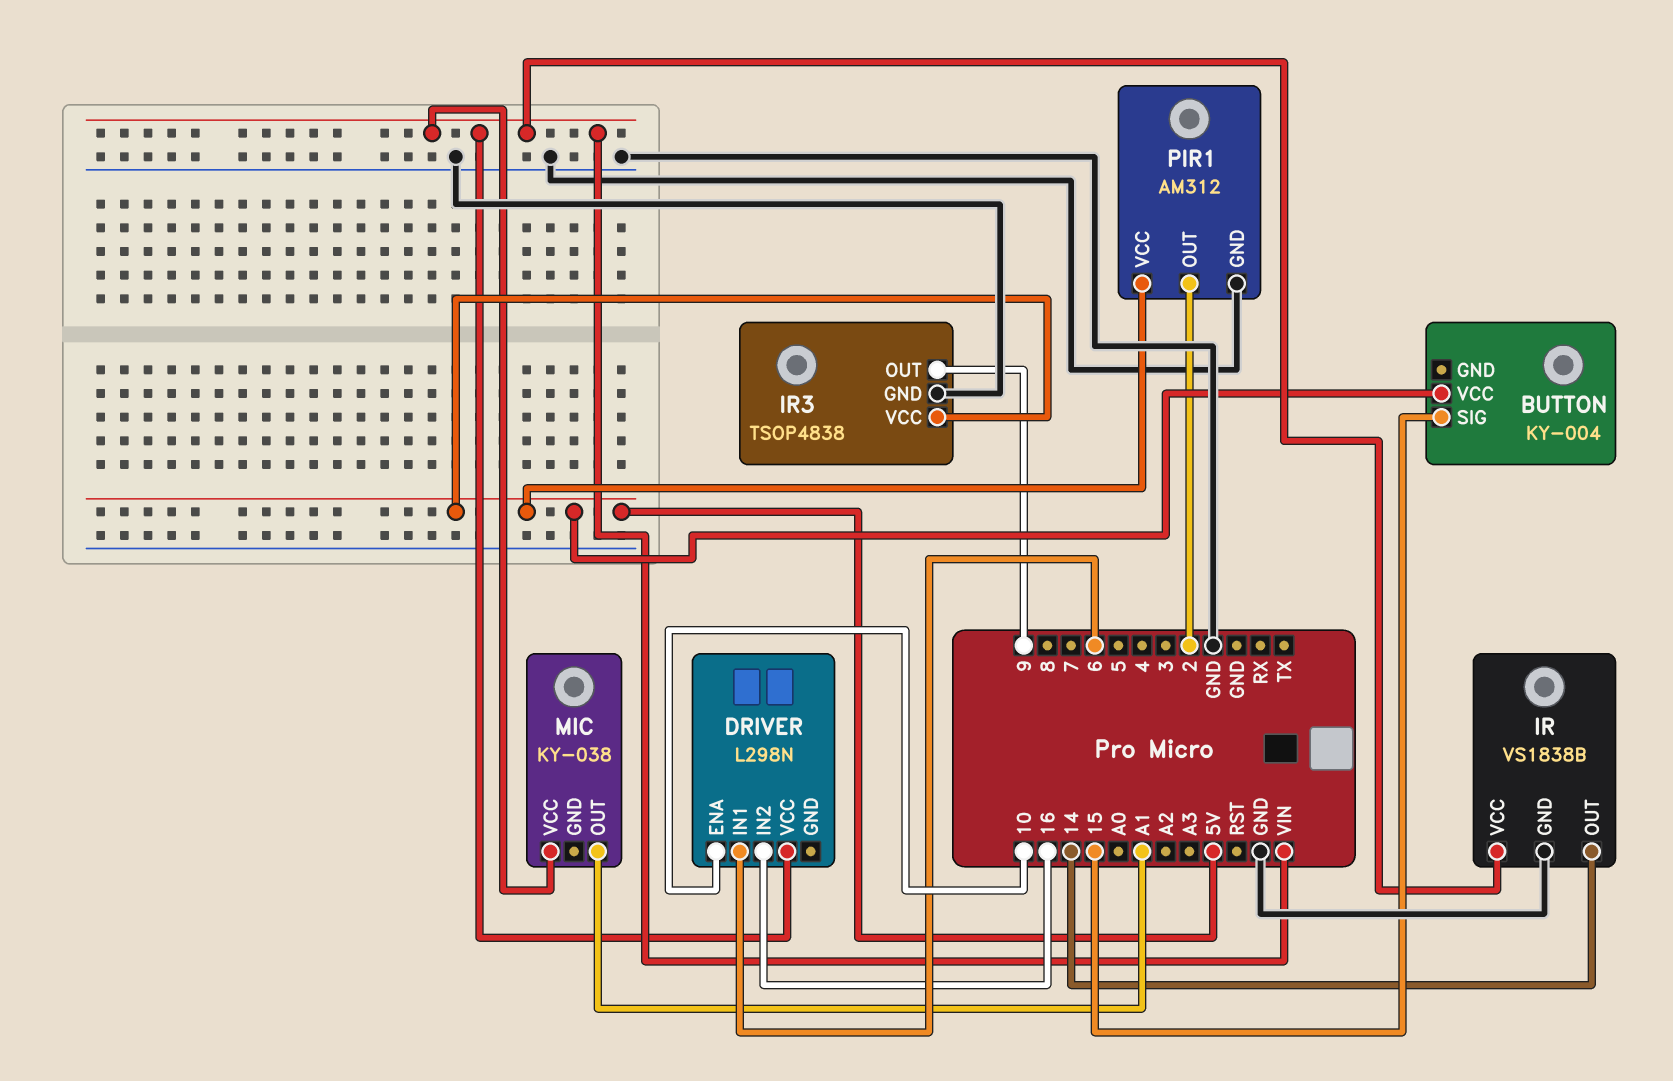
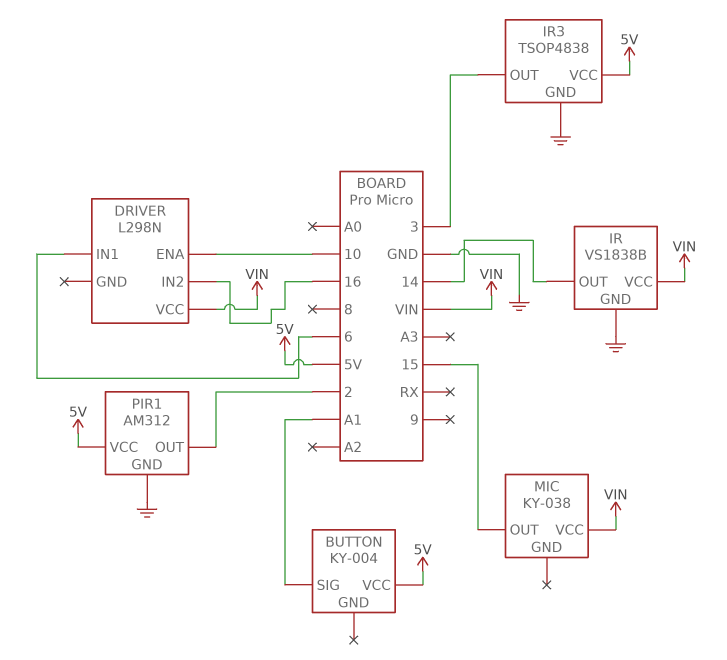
BUTTON pin SIG: 15 -> A1
IR3 pin OUT: 9 -> 3
MIC pin OUT: A1 -> 15

